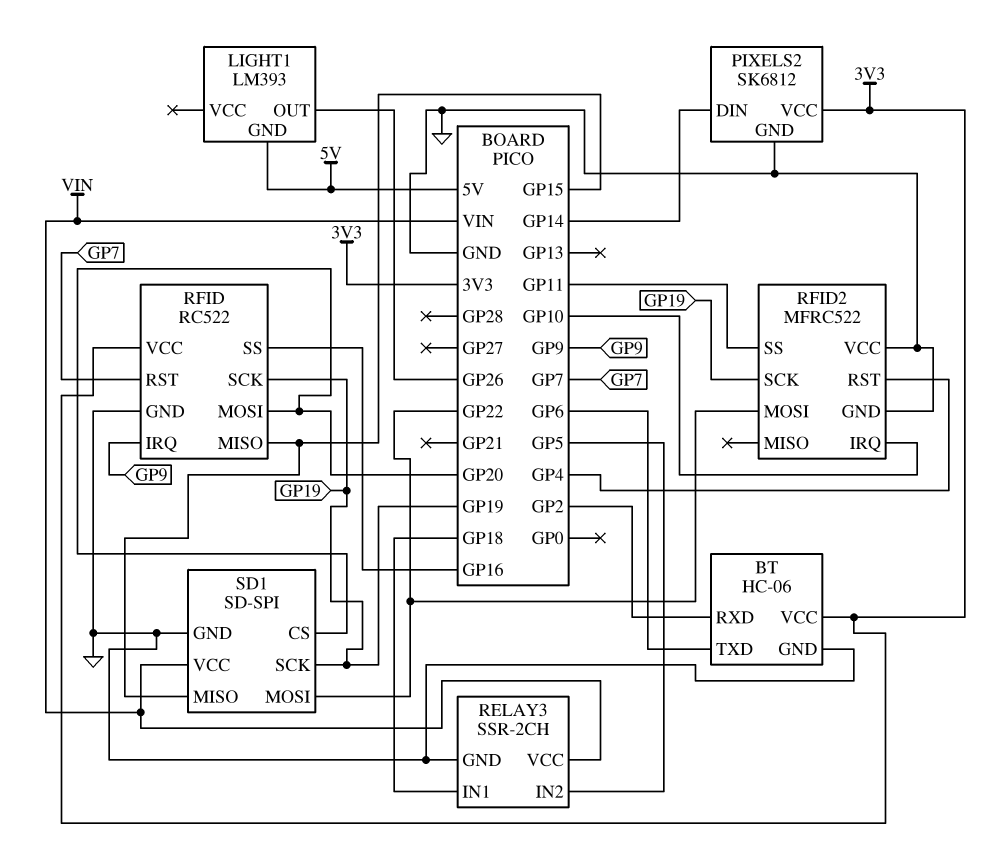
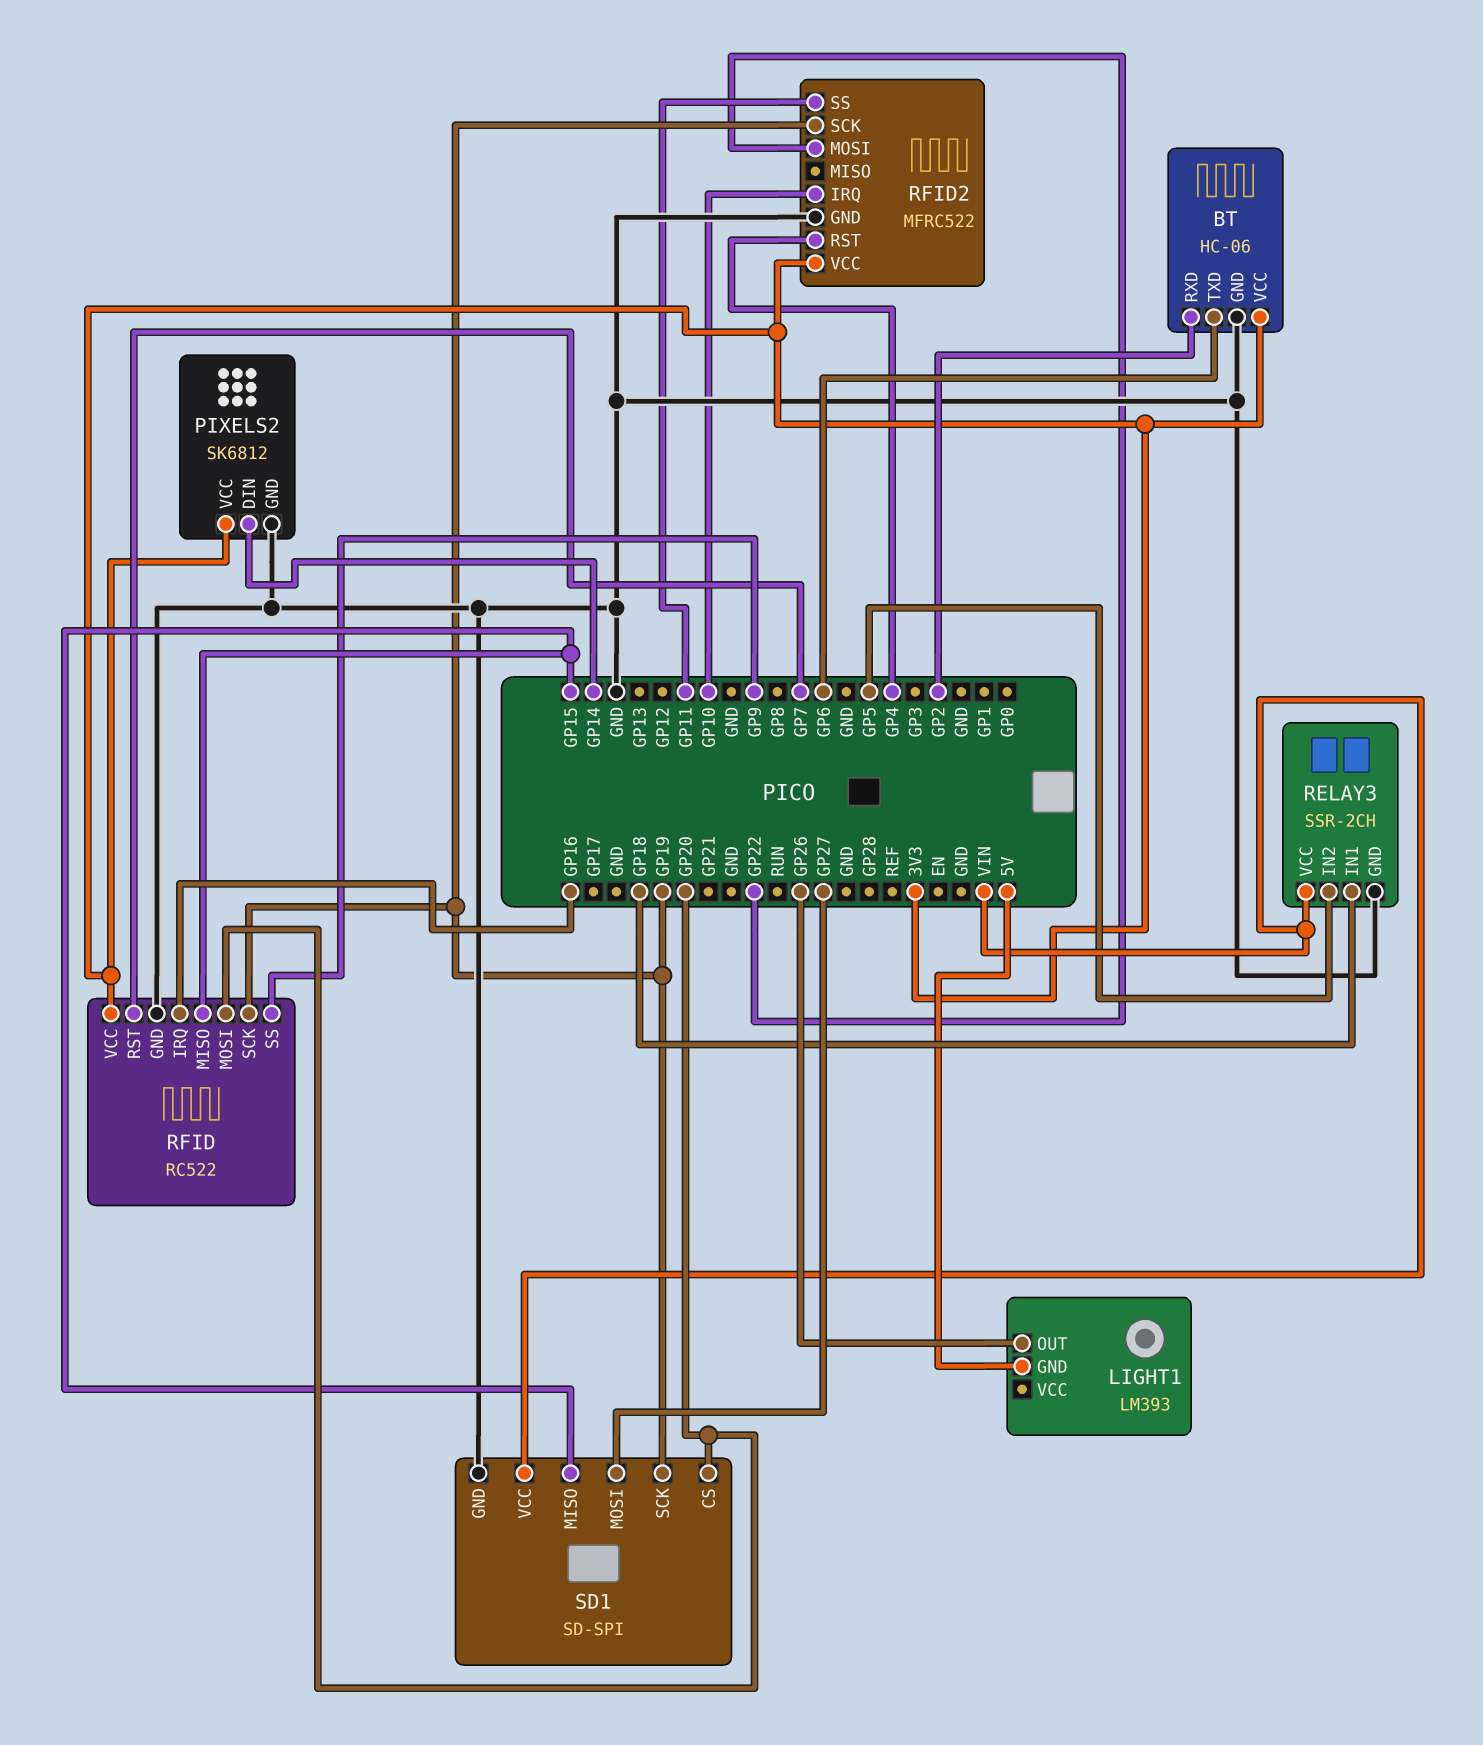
RFID pin IRQ: GP9 -> GP16
RFID pin SS: GP16 -> GP9
RFID2 pin VCC: GND -> 3V3
SD1 pin MOSI: GP22 -> GP27

